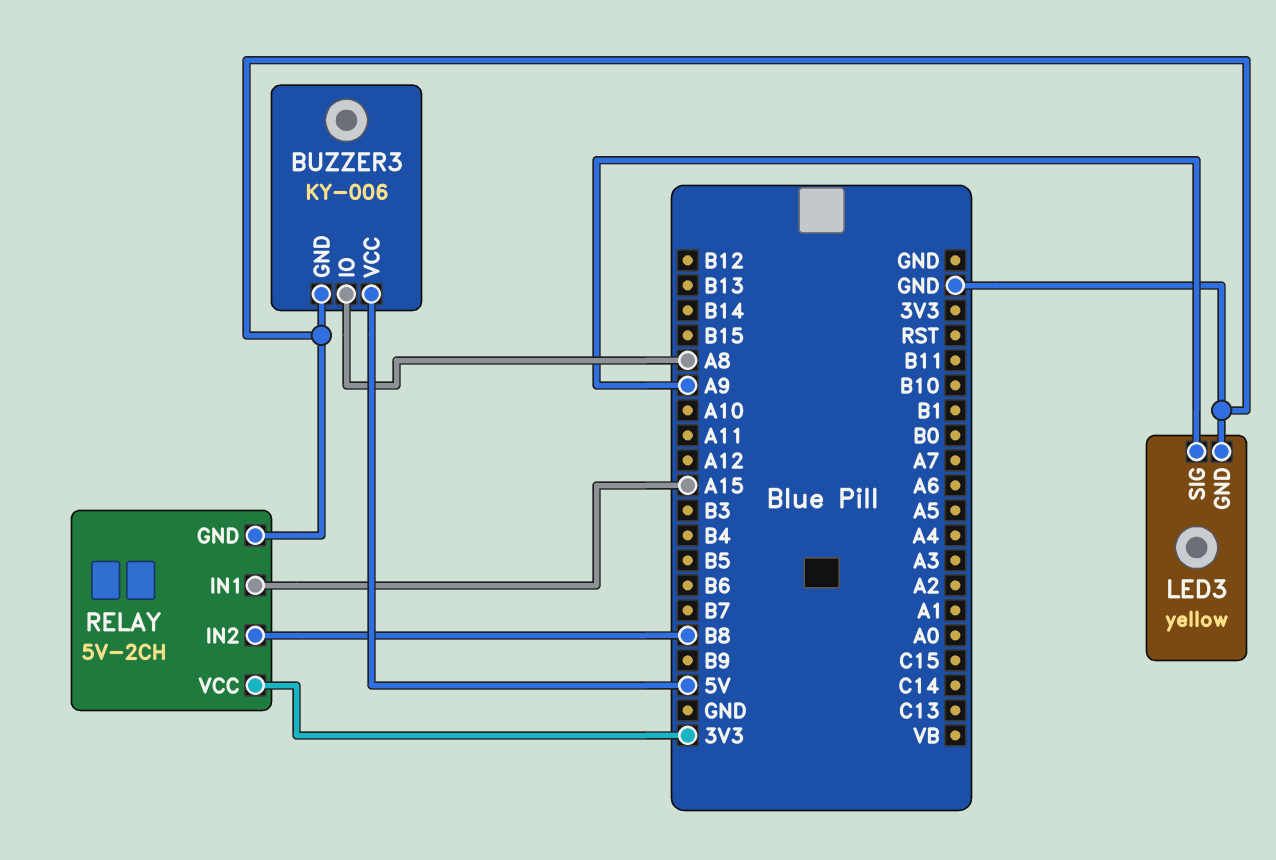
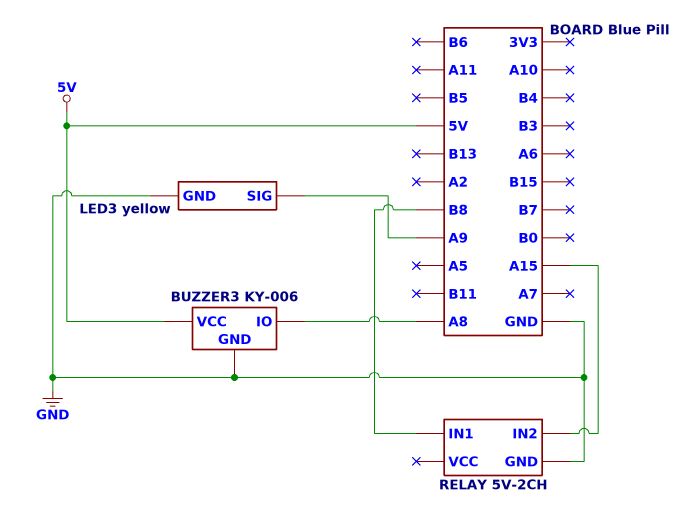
RELAY pin IN1: A15 -> B8
RELAY pin IN2: B8 -> A15
RELAY pin VCC: 3V3 -> none

